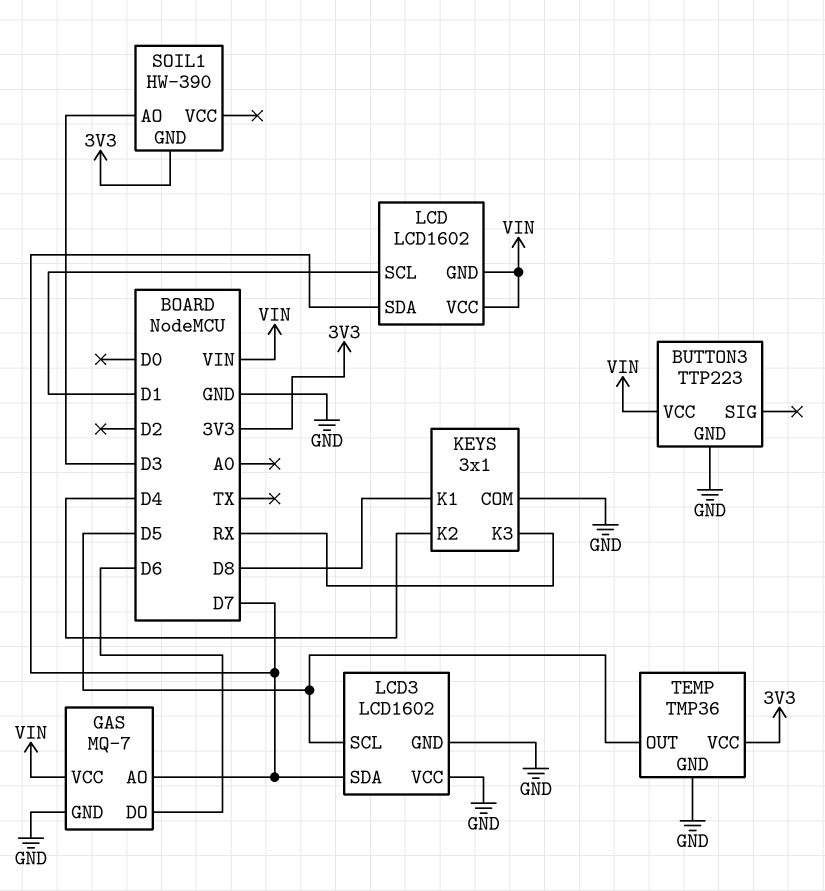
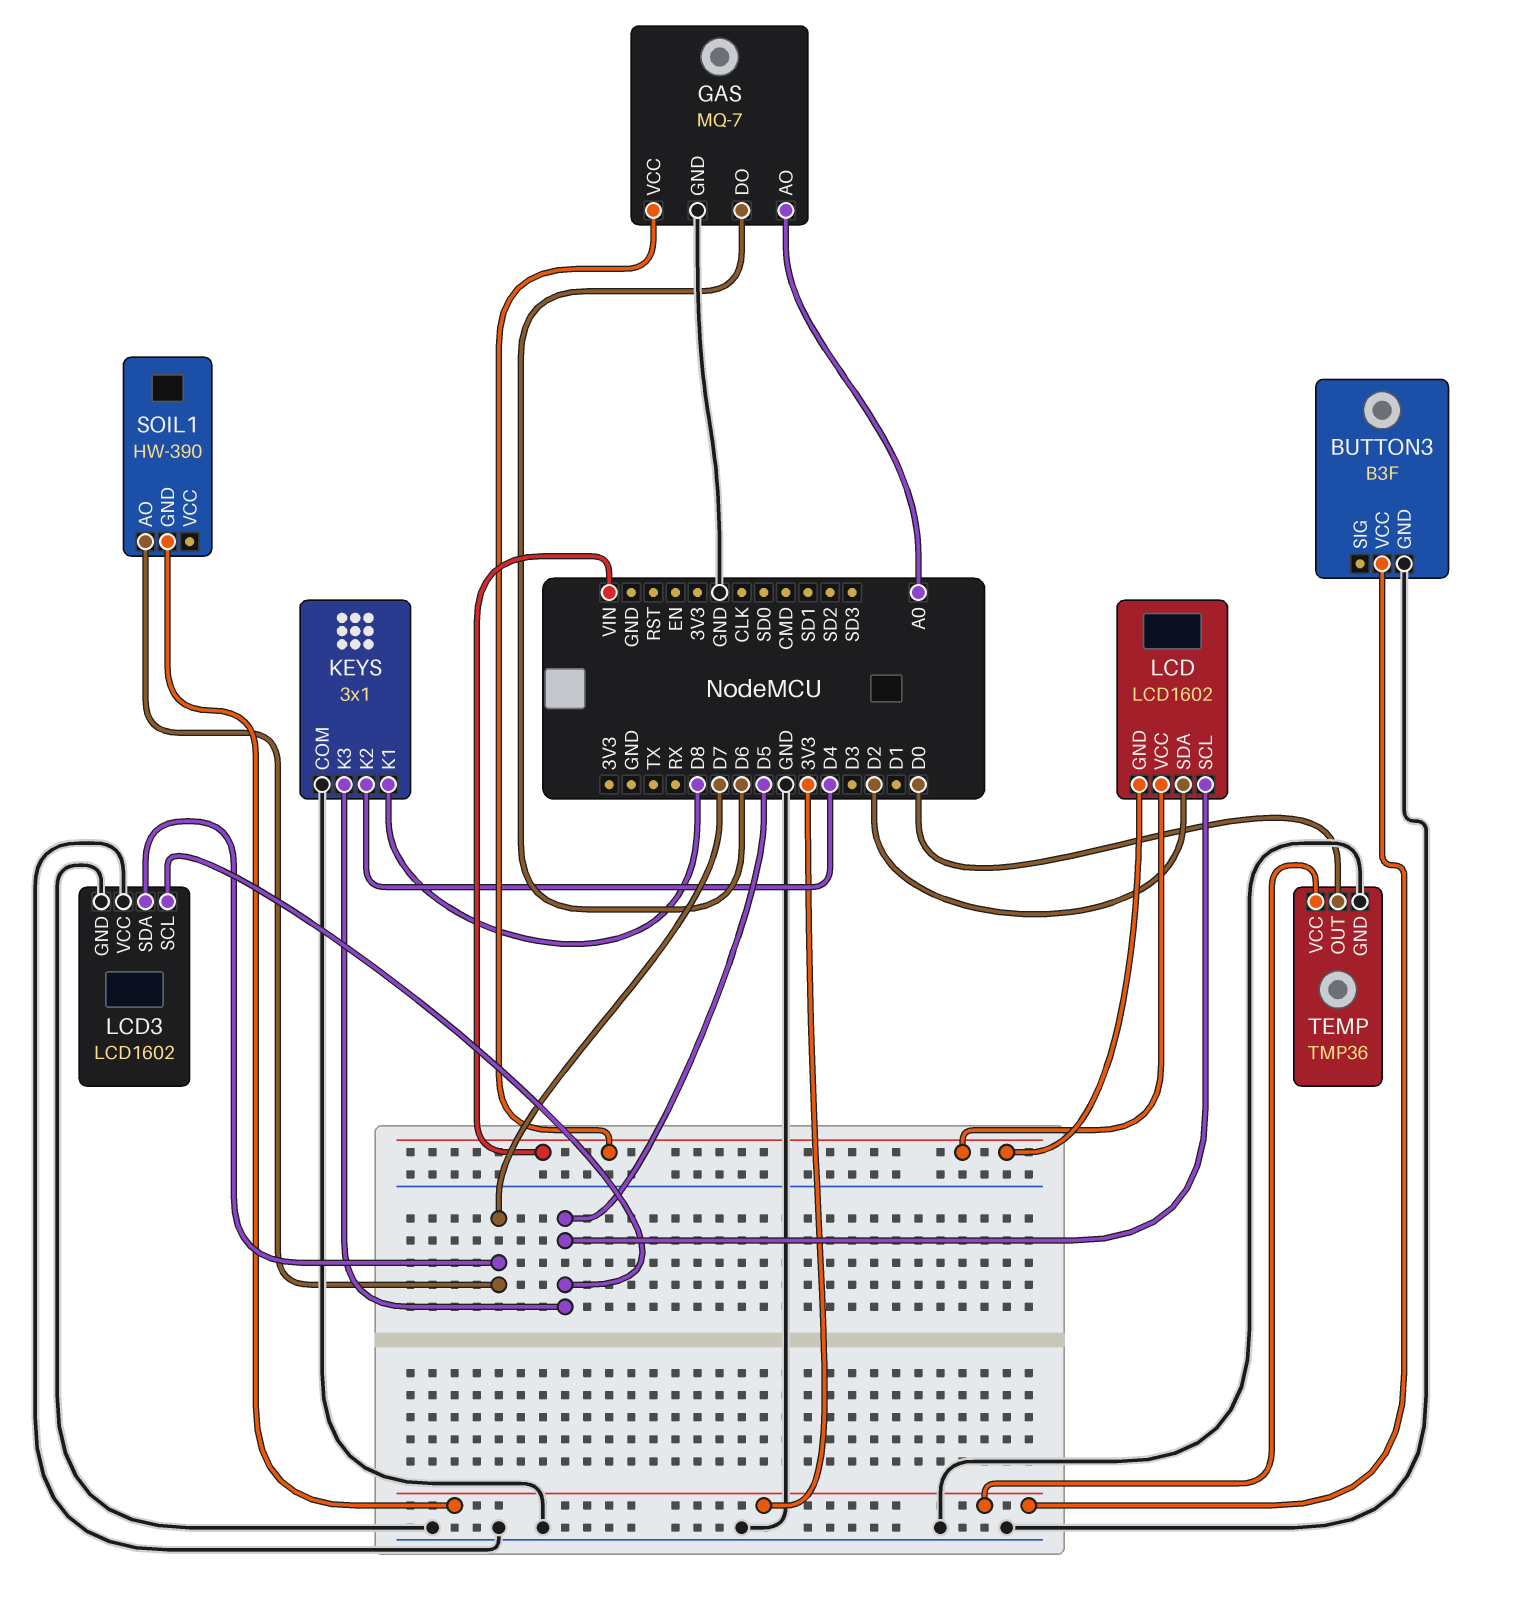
BUTTON3: TTP223 -> B3F
BUTTON3 pin VCC: VIN -> 3V3
GAS pin AO: D7 -> A0
KEYS pin K3: RX -> D5
LCD pin SCL: D1 -> D5
LCD pin SDA: D7 -> D2
SOIL1 pin AO: D3 -> D7
TEMP pin OUT: D5 -> D0

